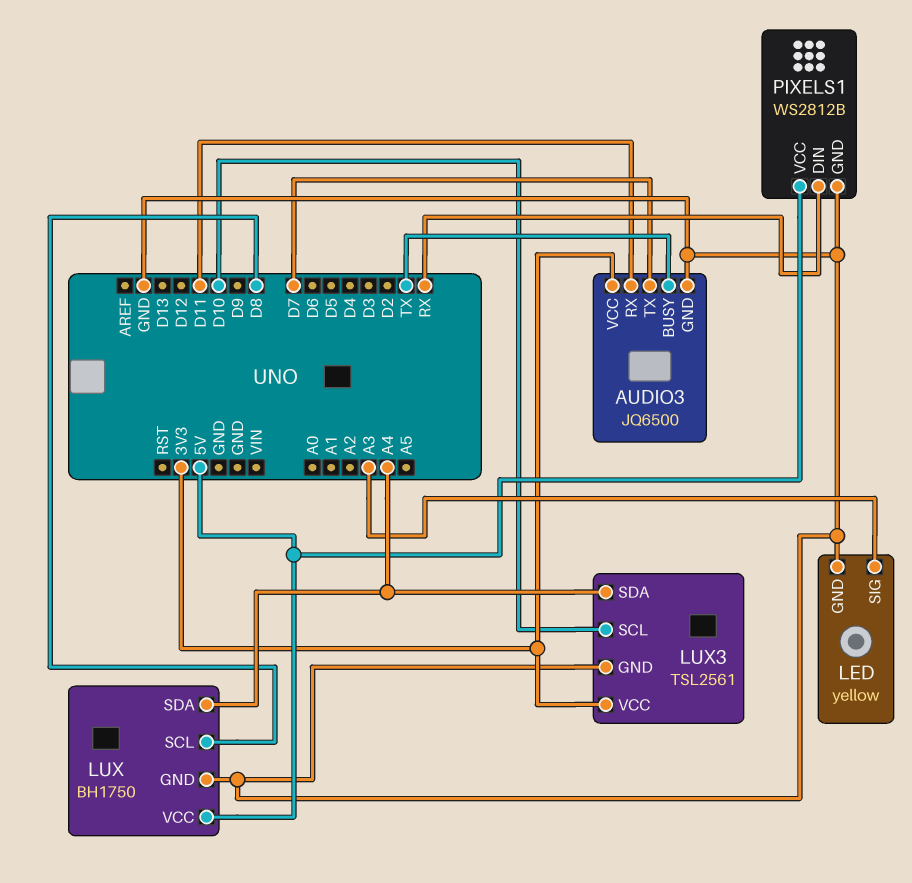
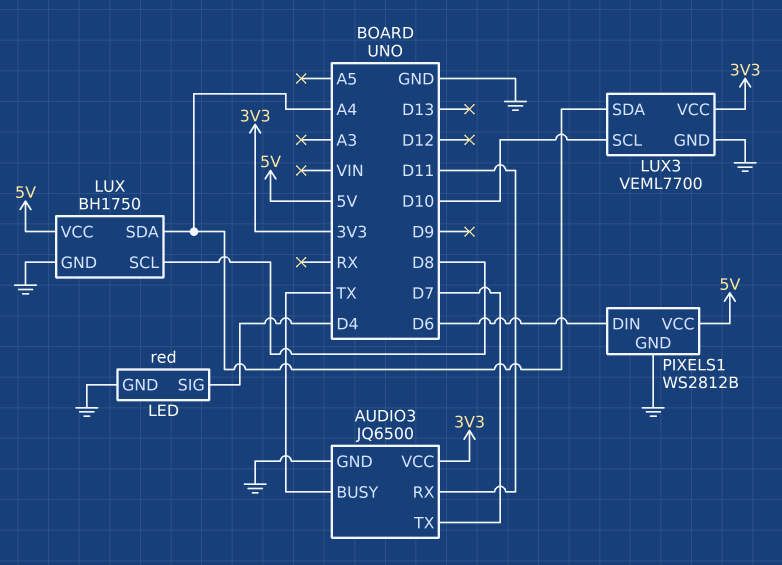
LED: yellow -> red
LED pin SIG: A3 -> D4
LUX3: TSL2561 -> VEML7700
PIXELS1 pin DIN: RX -> D6

